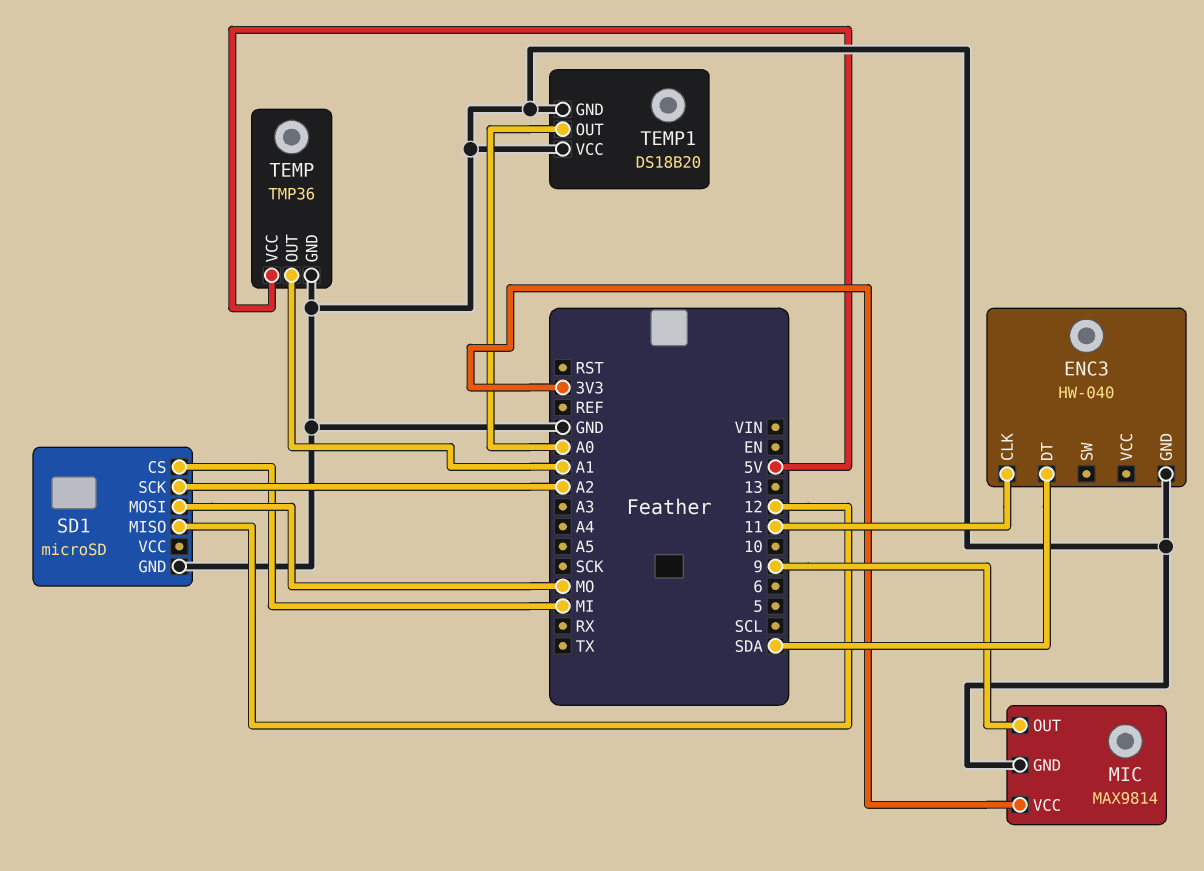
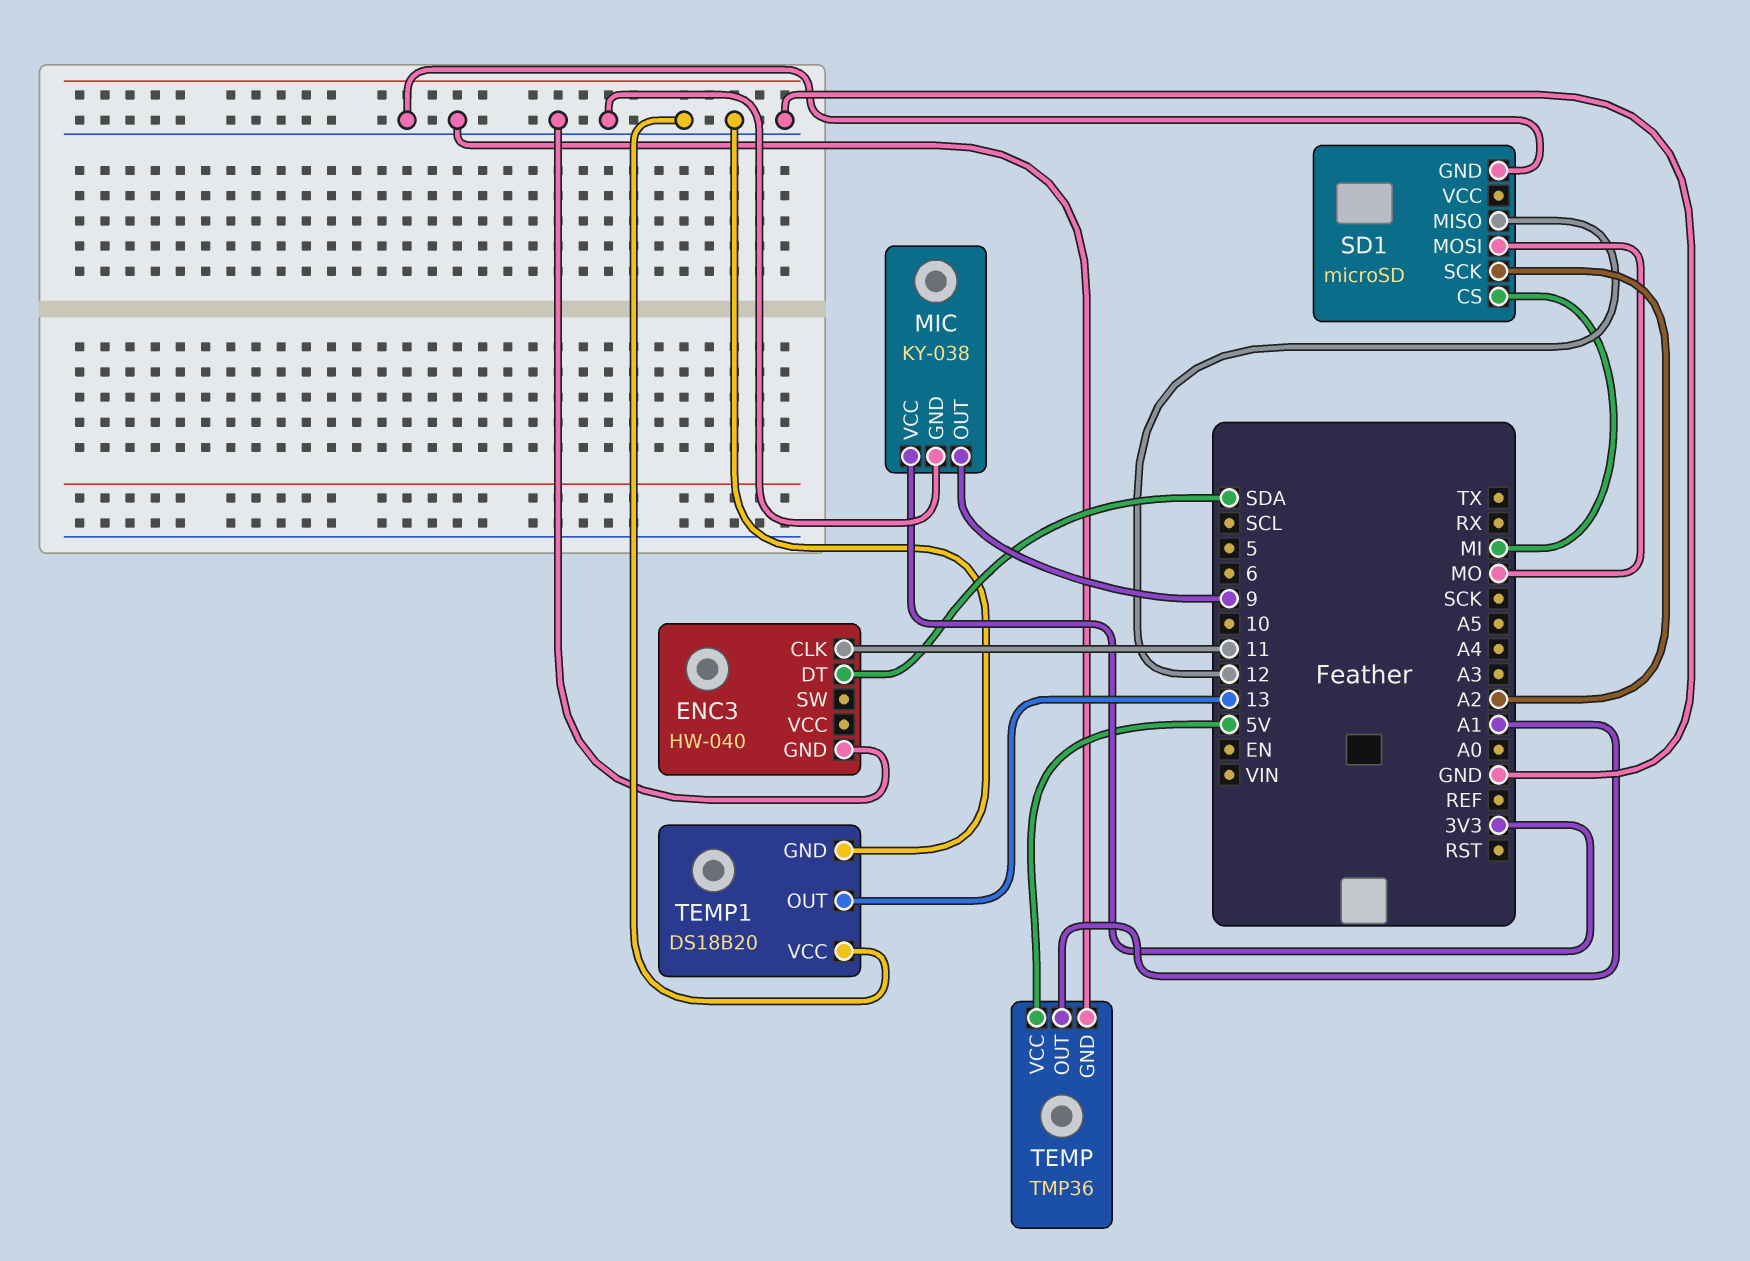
MIC: MAX9814 -> KY-038
TEMP1 pin OUT: A0 -> 13

